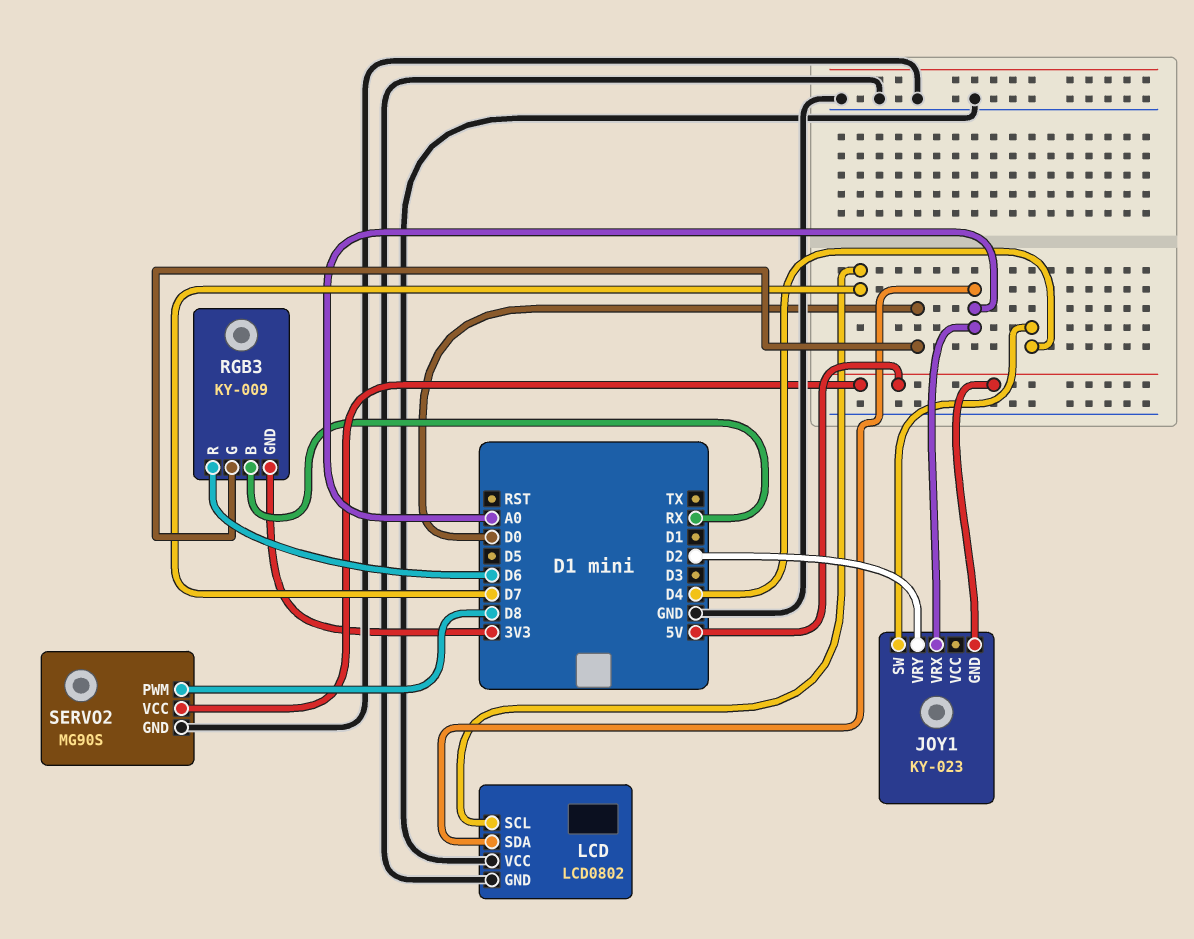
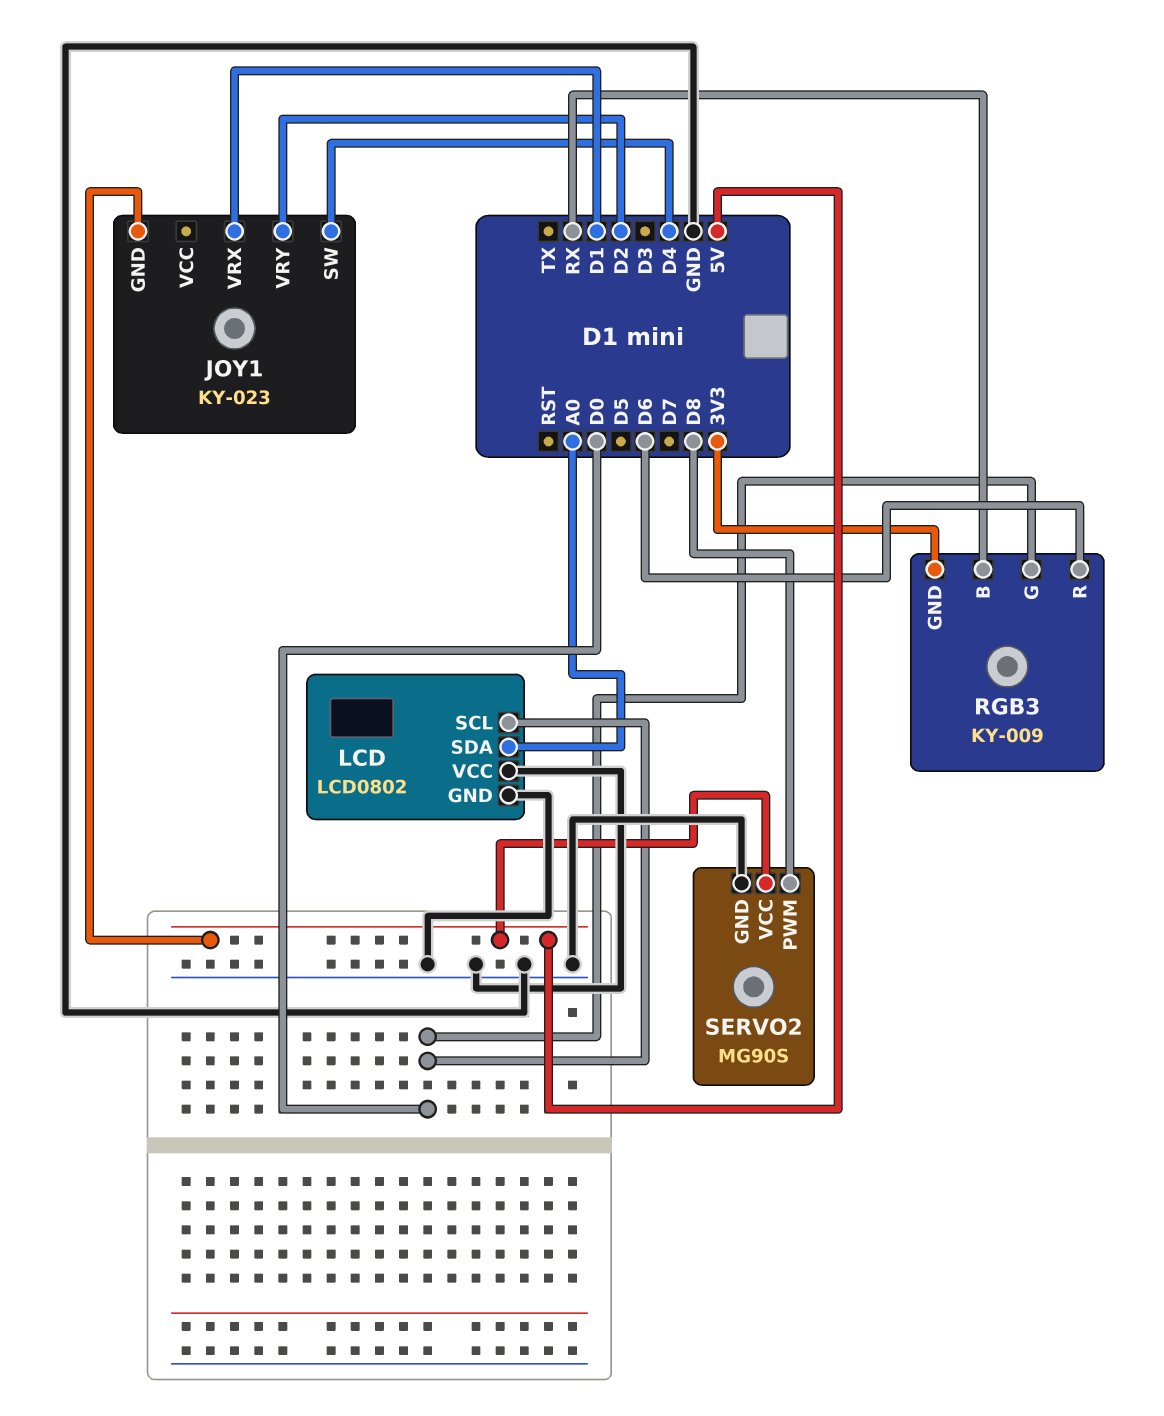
JOY1 pin VRX: A0 -> D1
LCD pin SCL: D7 -> D0

